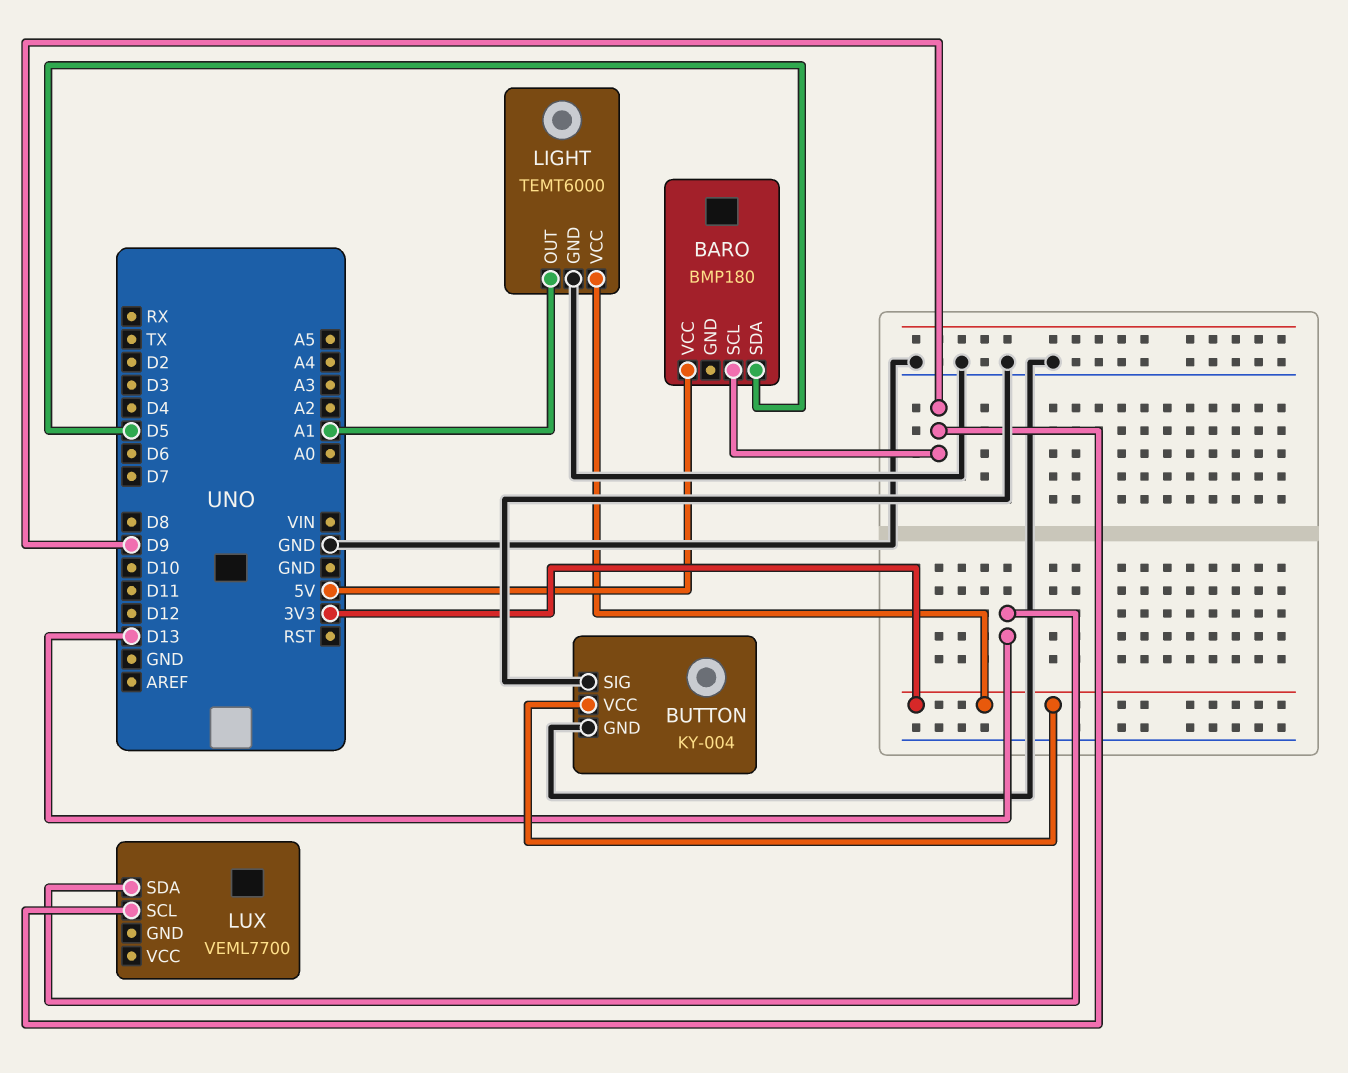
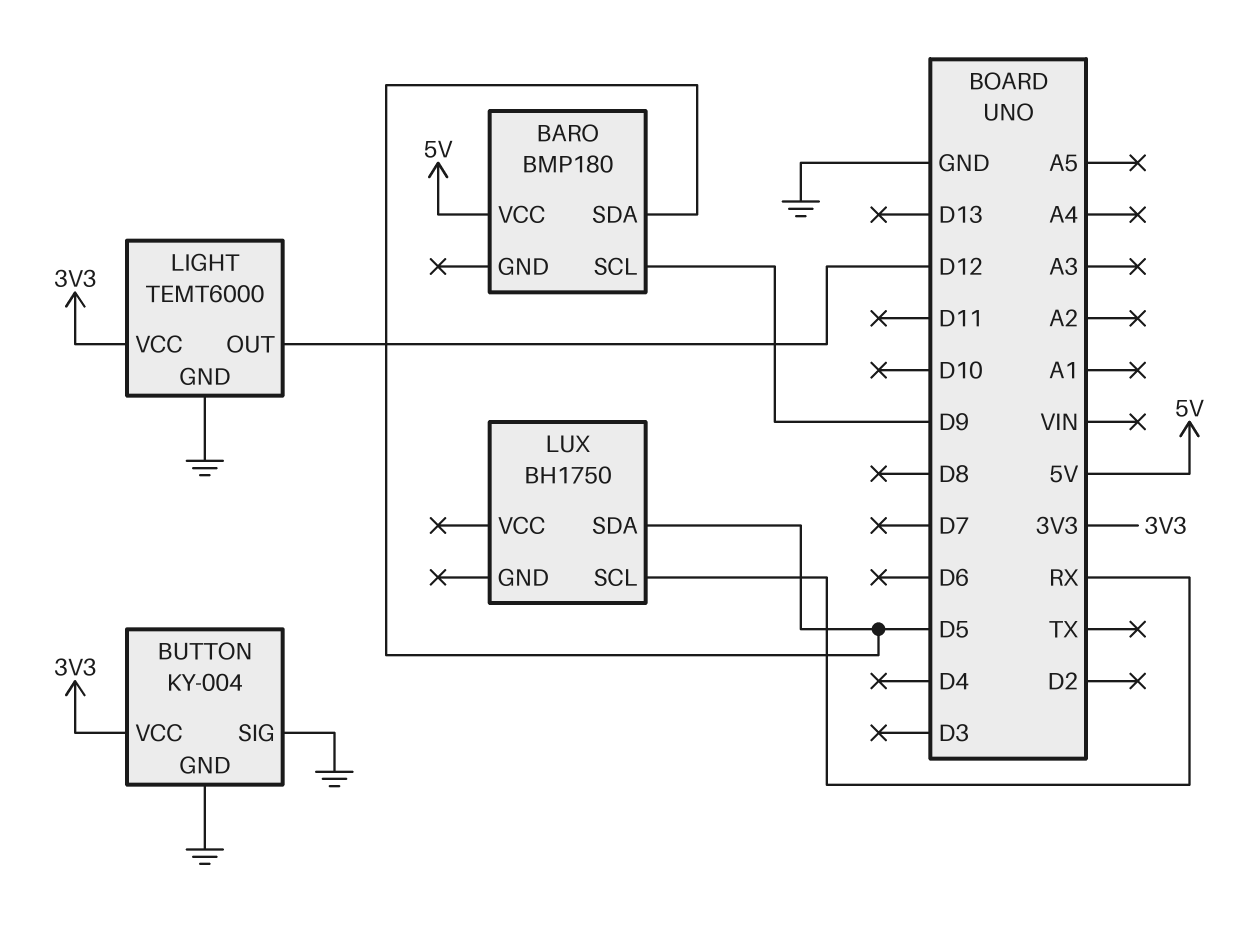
LIGHT pin OUT: A1 -> D12
LUX: VEML7700 -> BH1750
LUX pin SCL: D9 -> RX
LUX pin SDA: D13 -> D5

